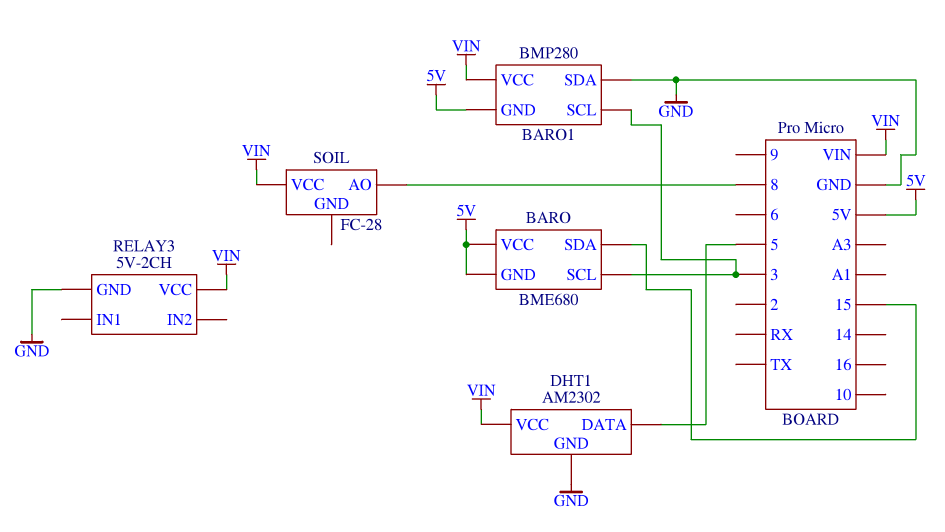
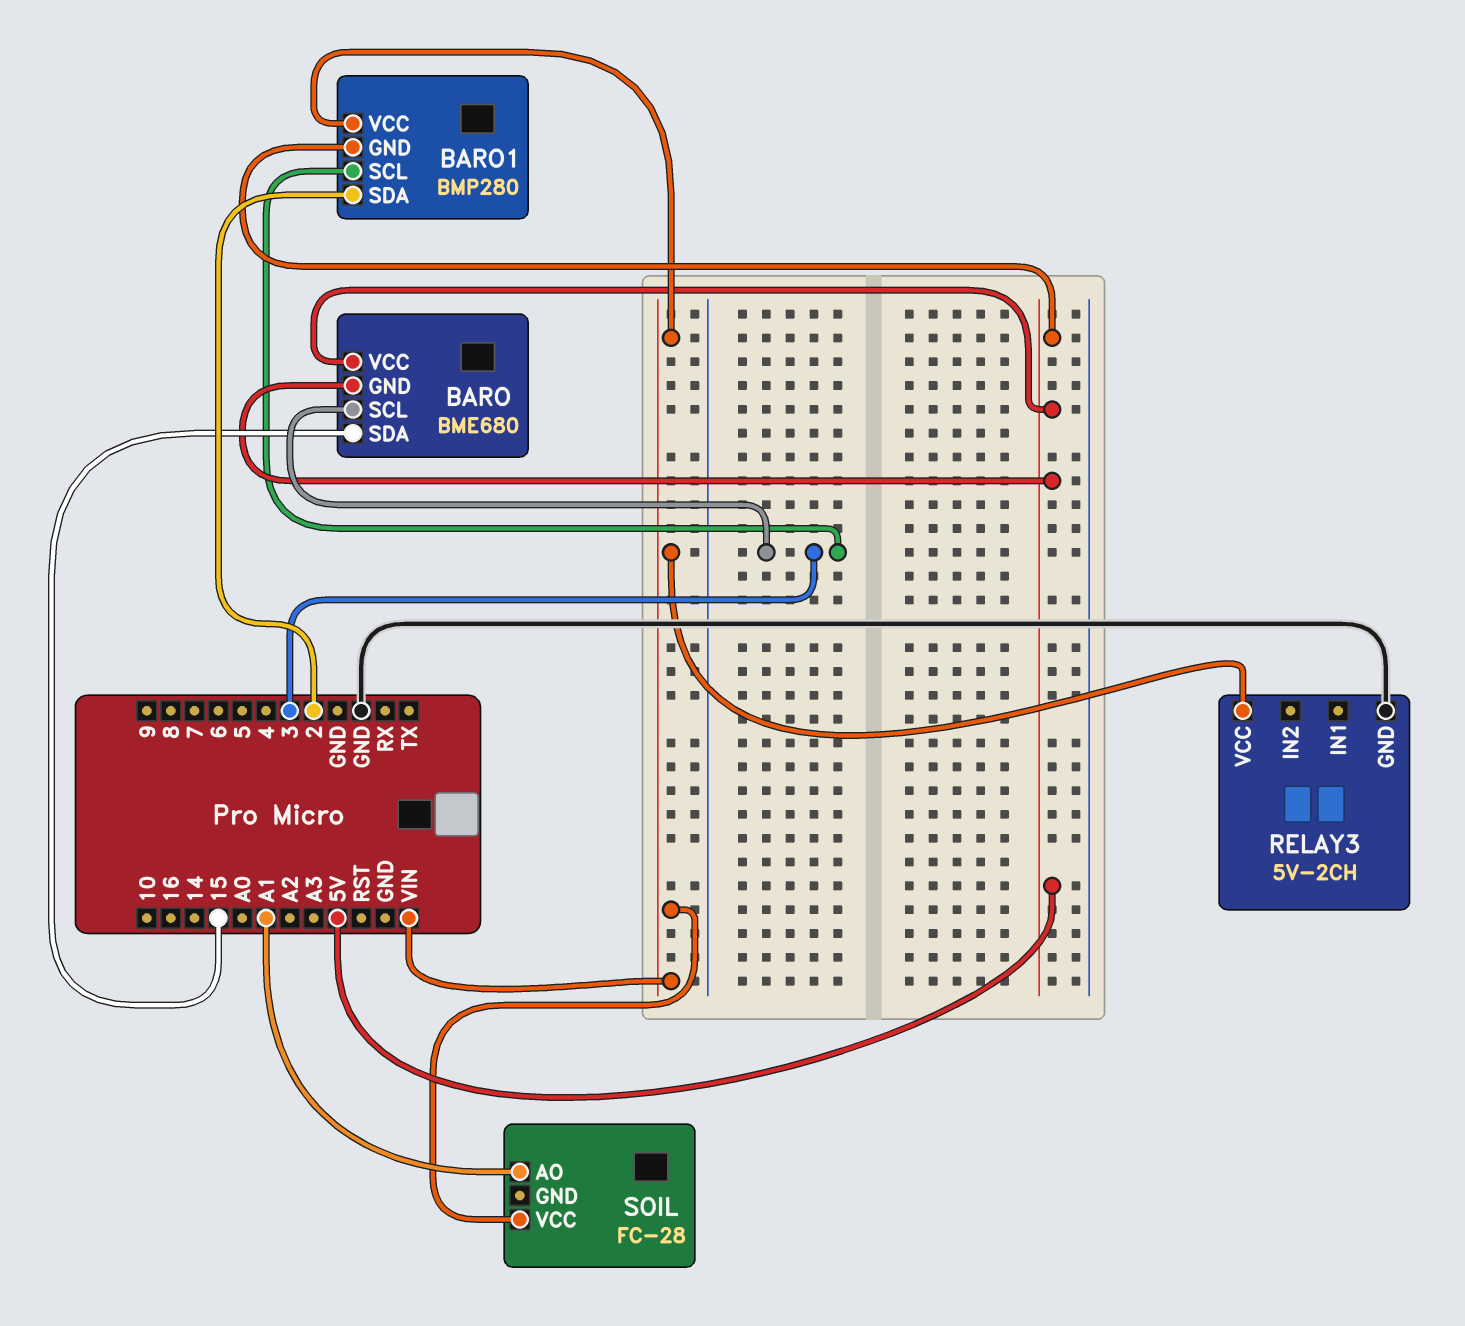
BARO1 pin SDA: GND -> 2
DHT1: AM2302 -> none
DHT1 pin DATA: 5 -> none
DHT1 pin GND: GND -> none
DHT1 pin VCC: VIN -> none
SOIL pin AO: 8 -> A1

